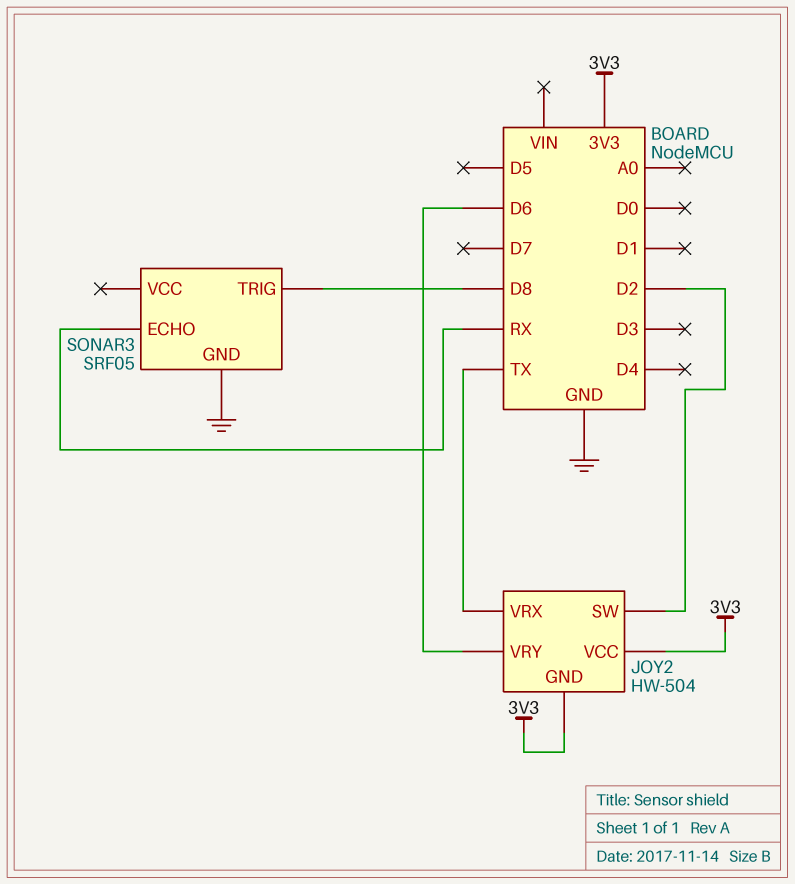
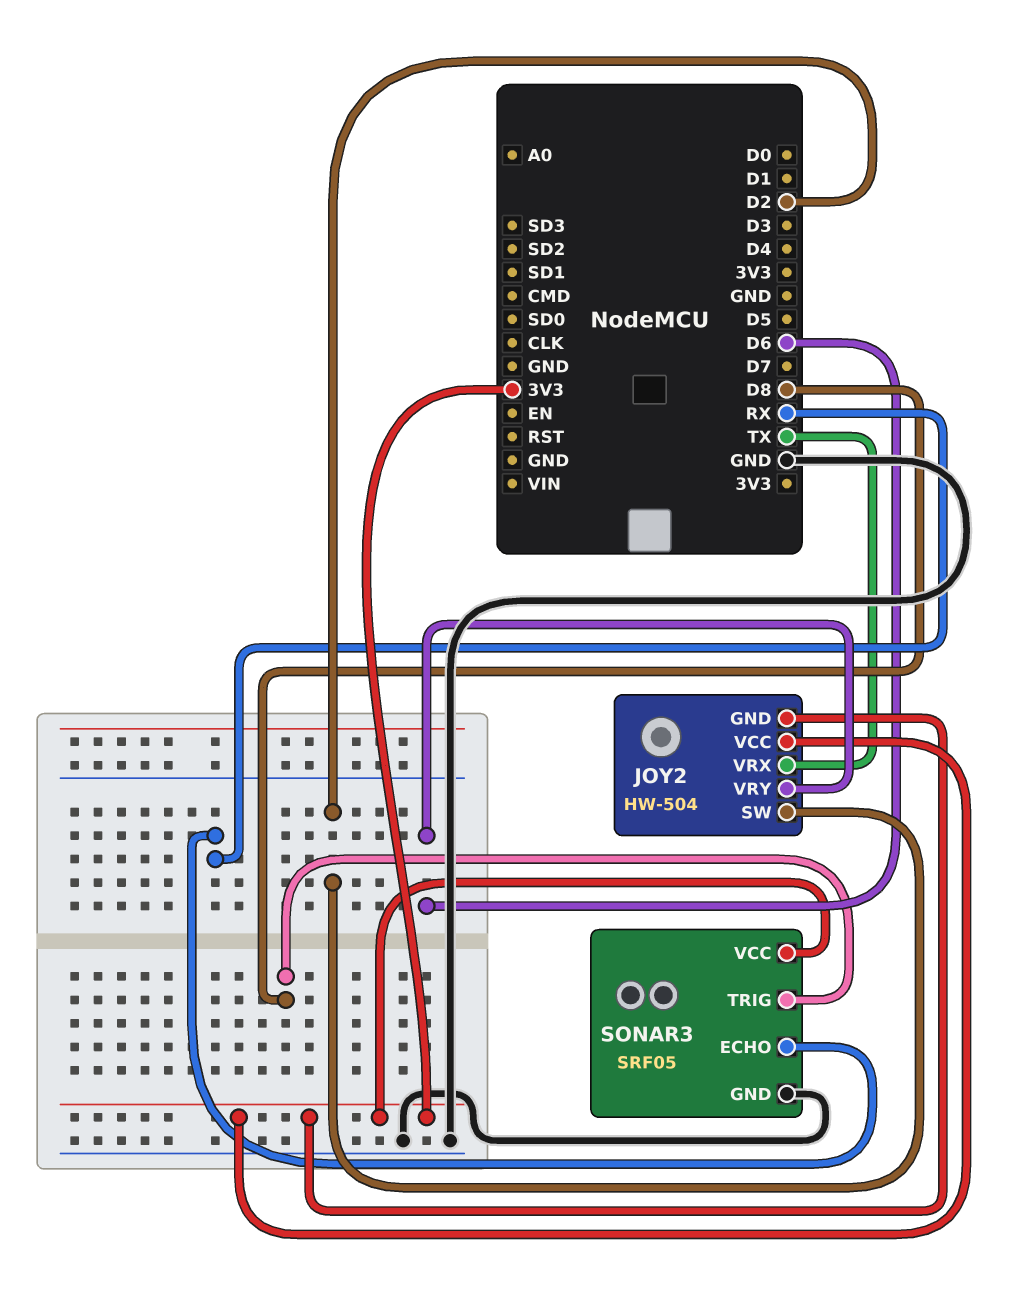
SONAR3 pin VCC: none -> 3V3

